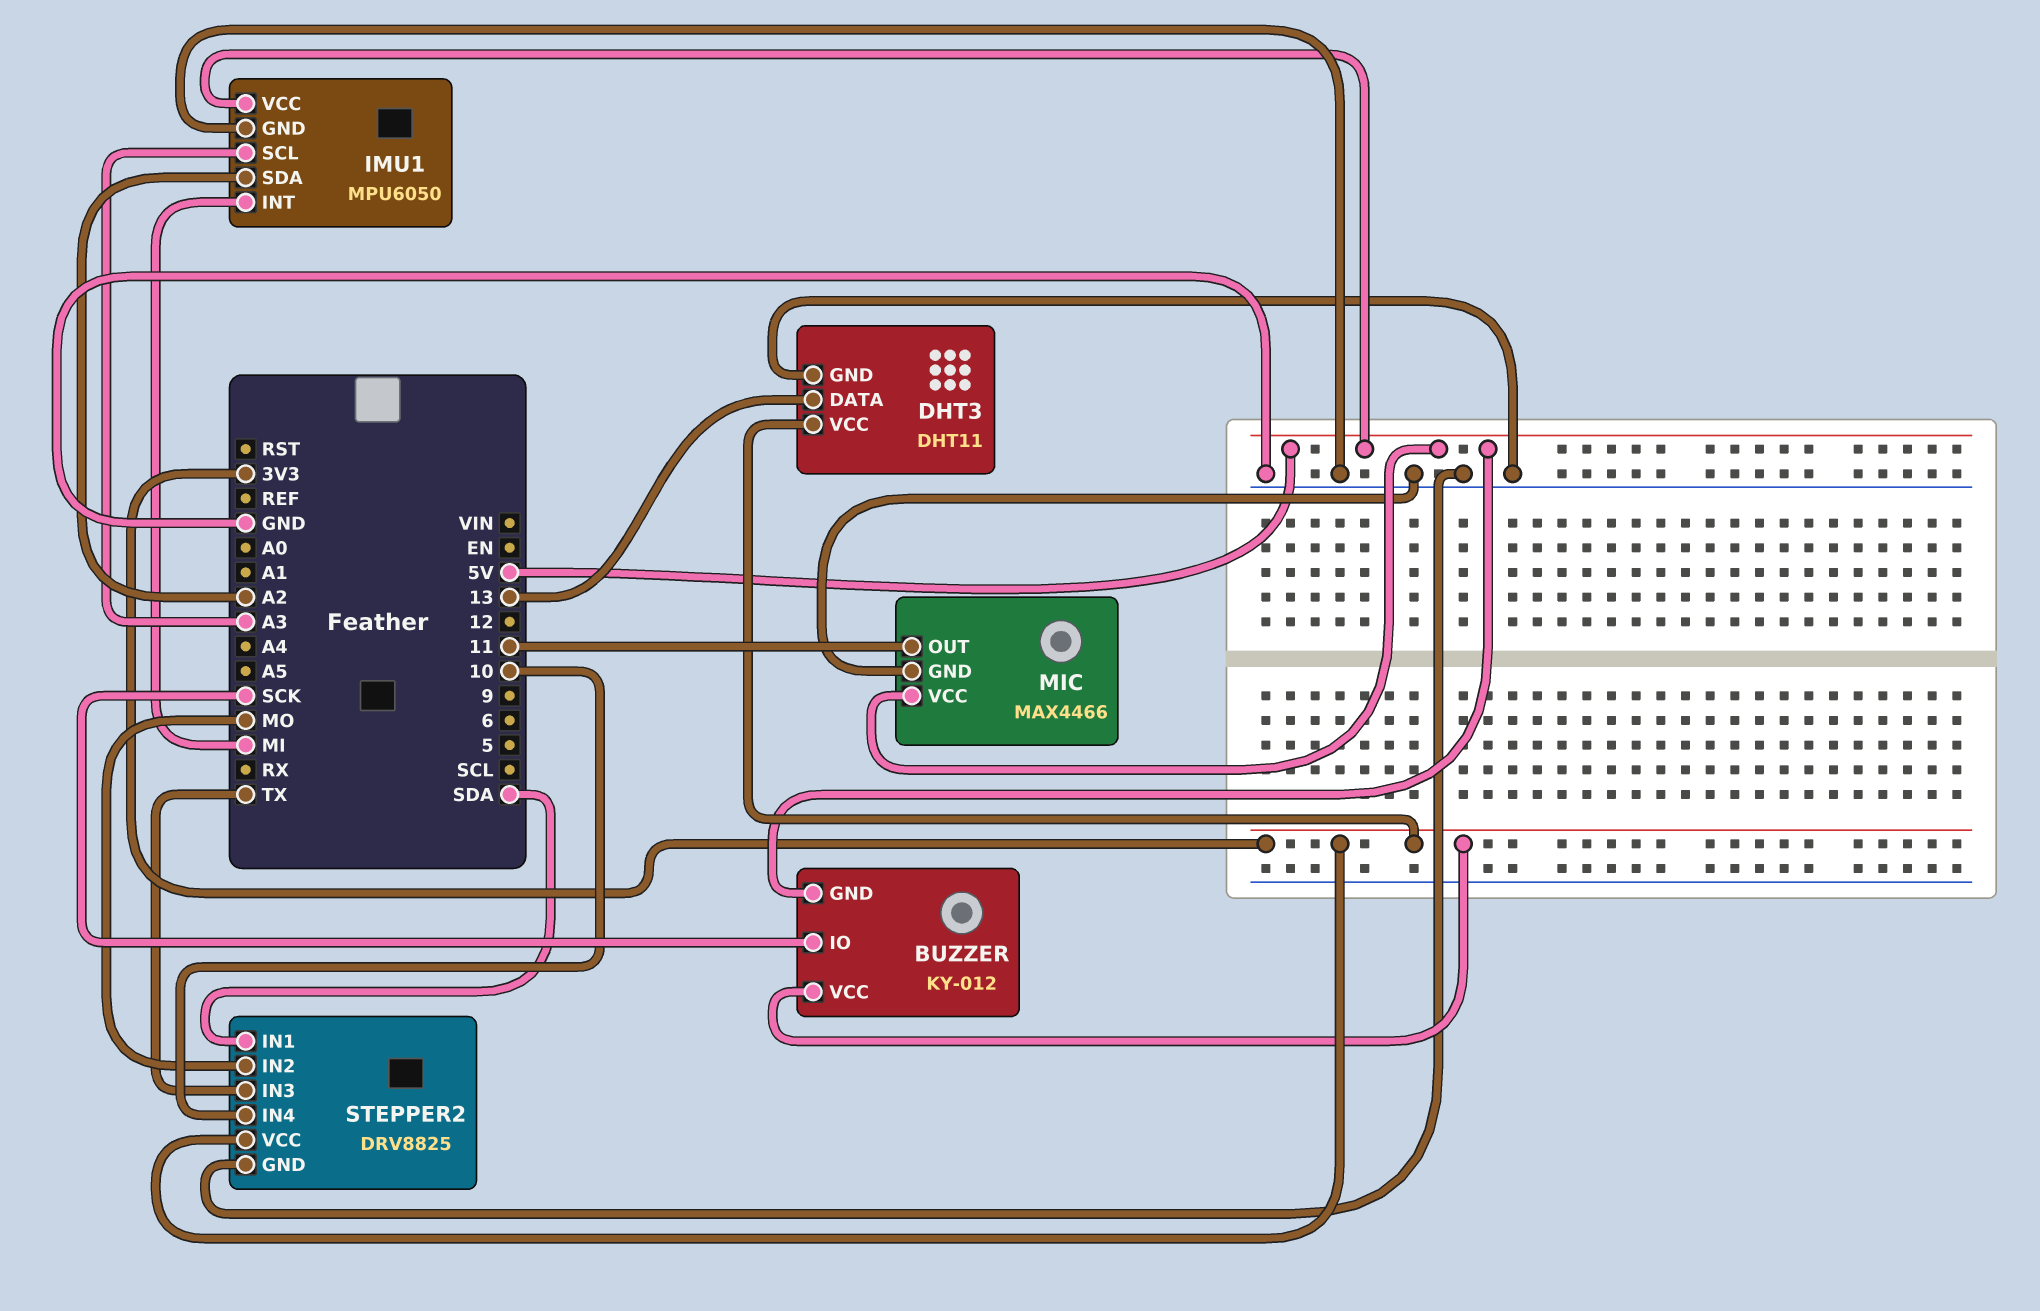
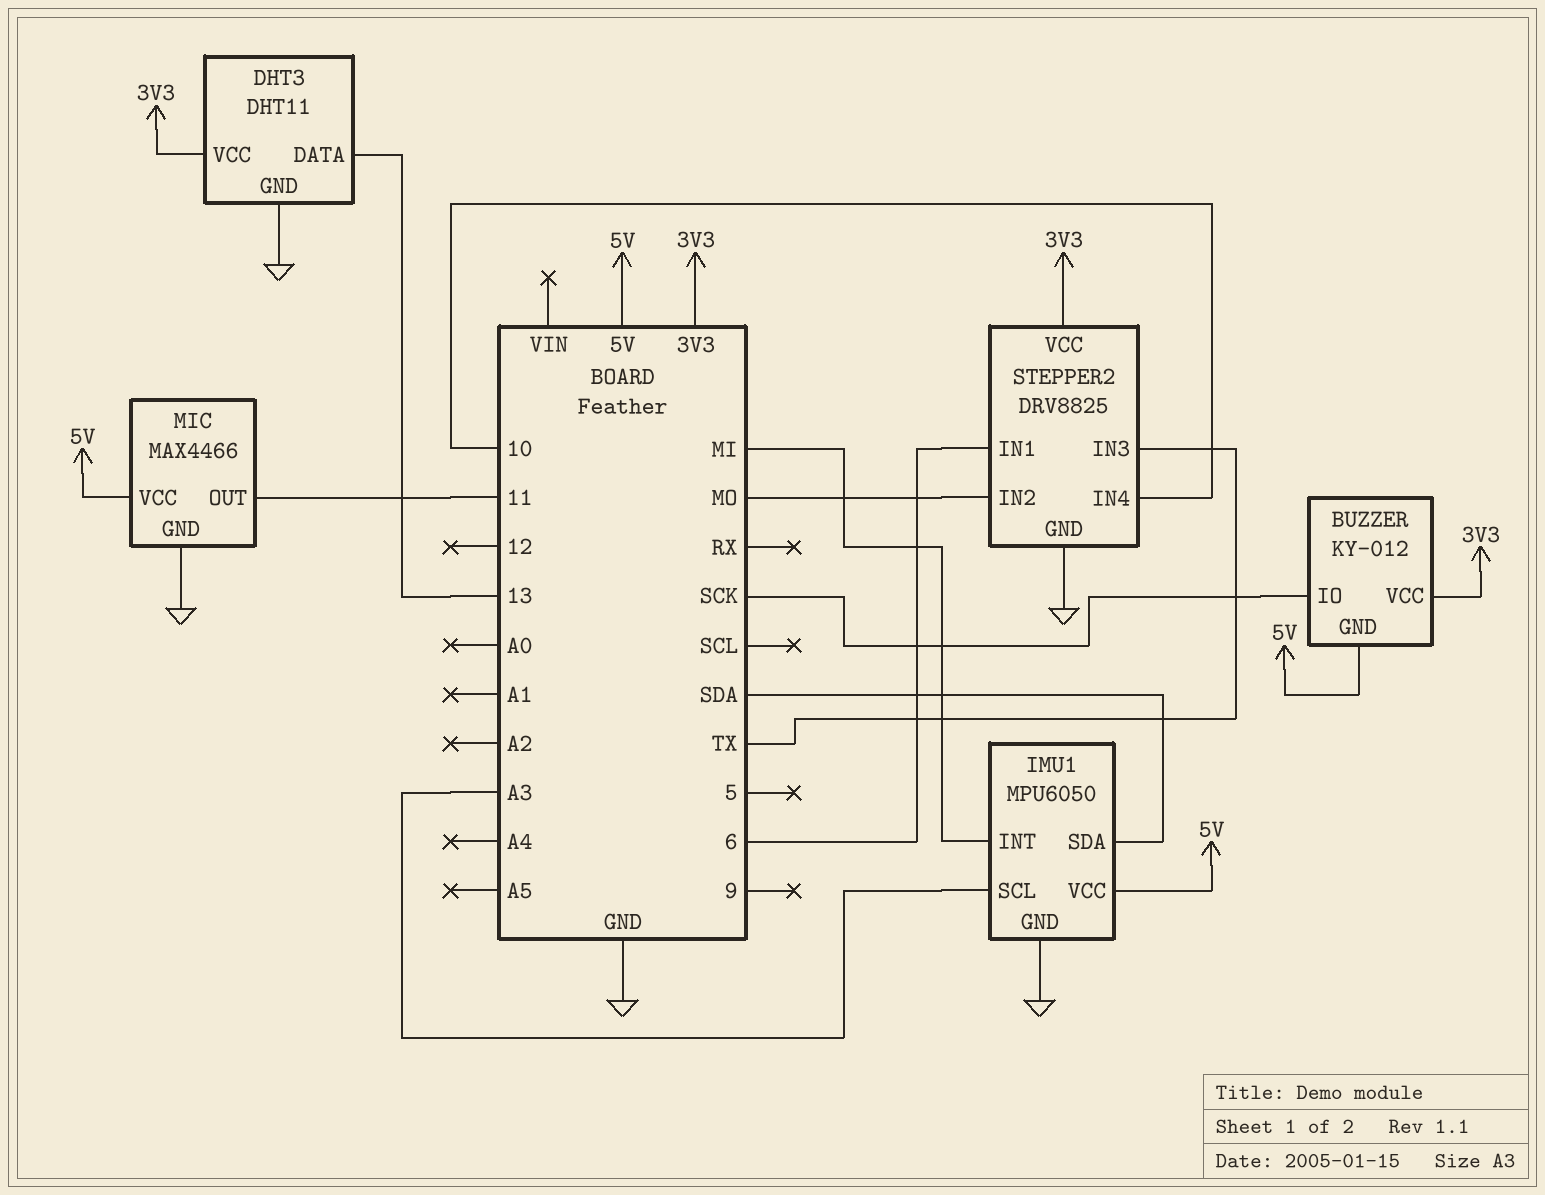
IMU1 pin SDA: A2 -> SDA
STEPPER2 pin IN1: SDA -> 6

